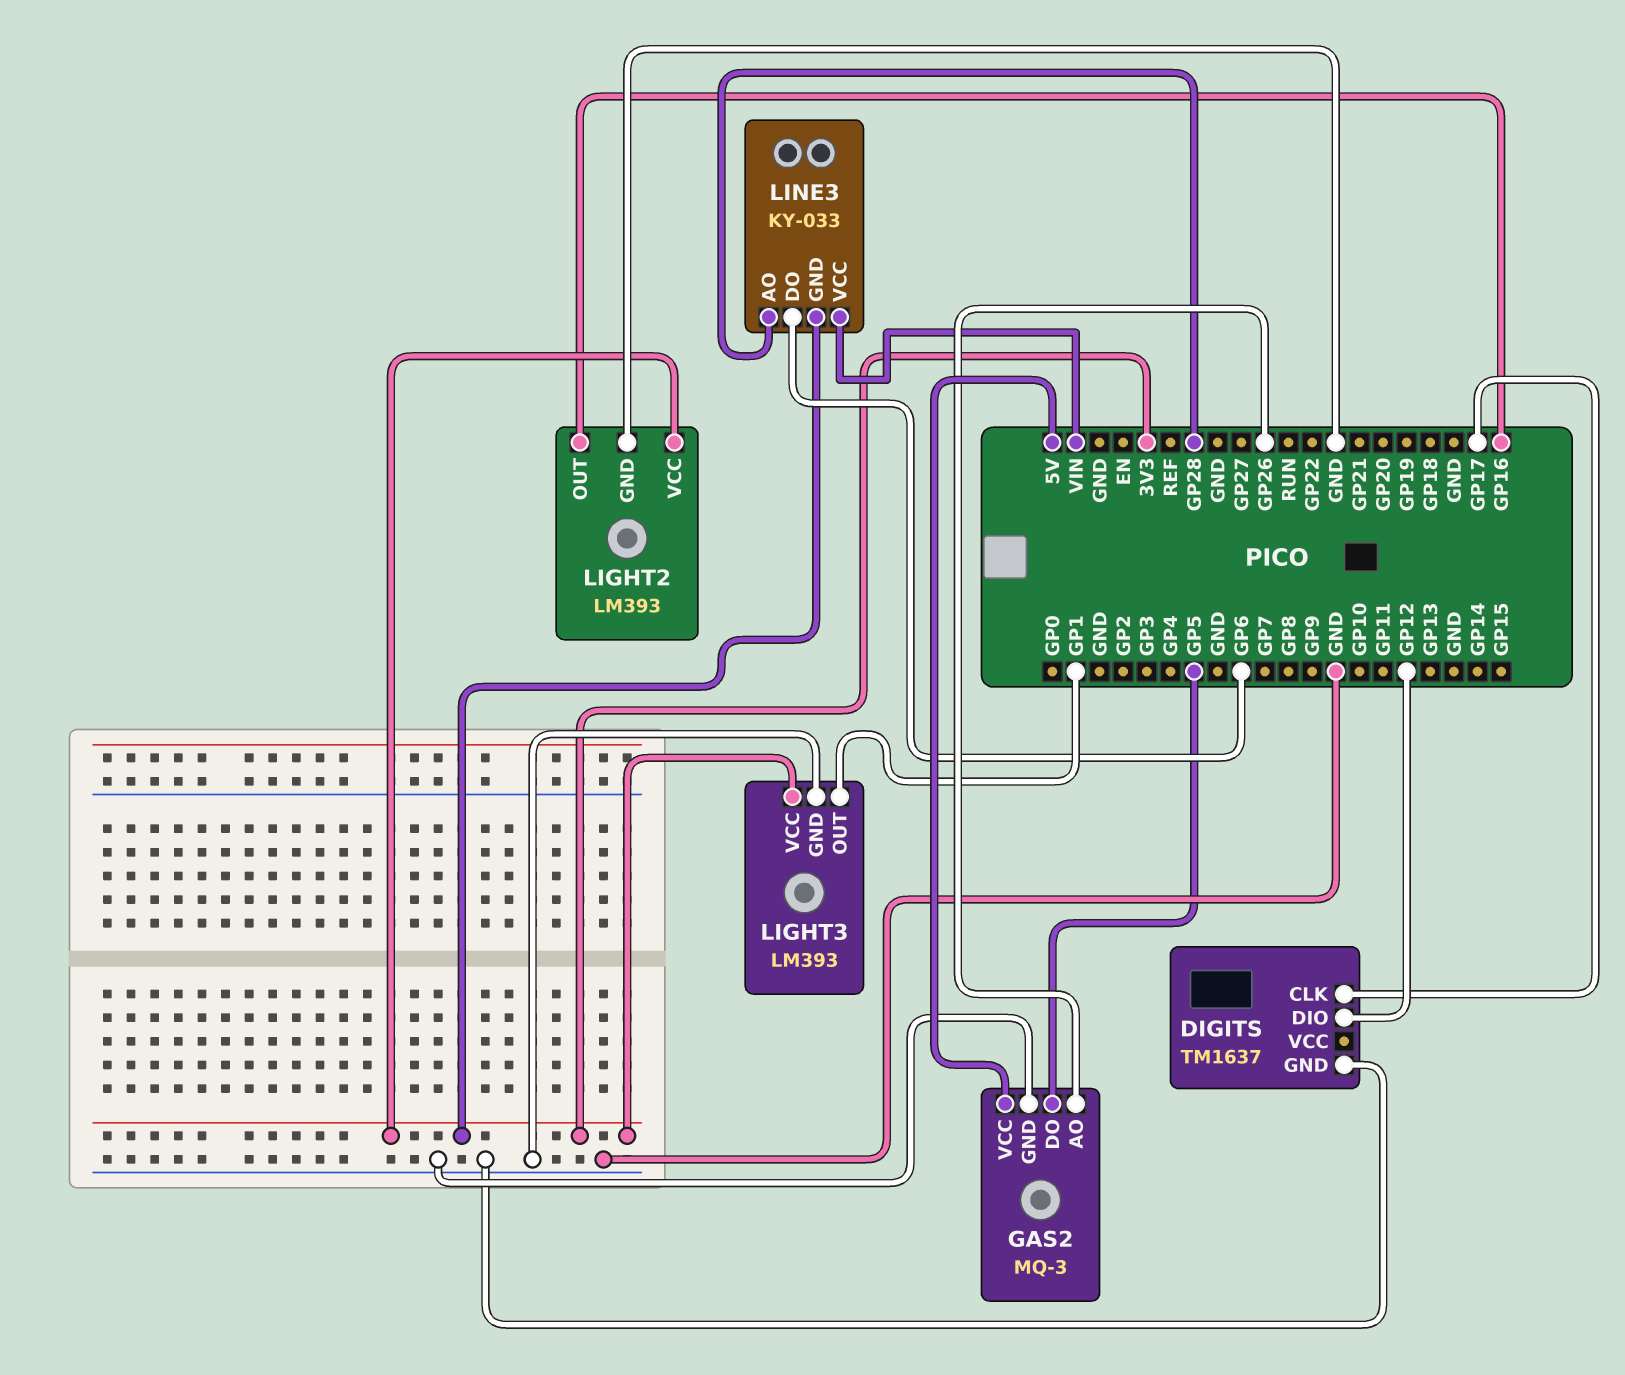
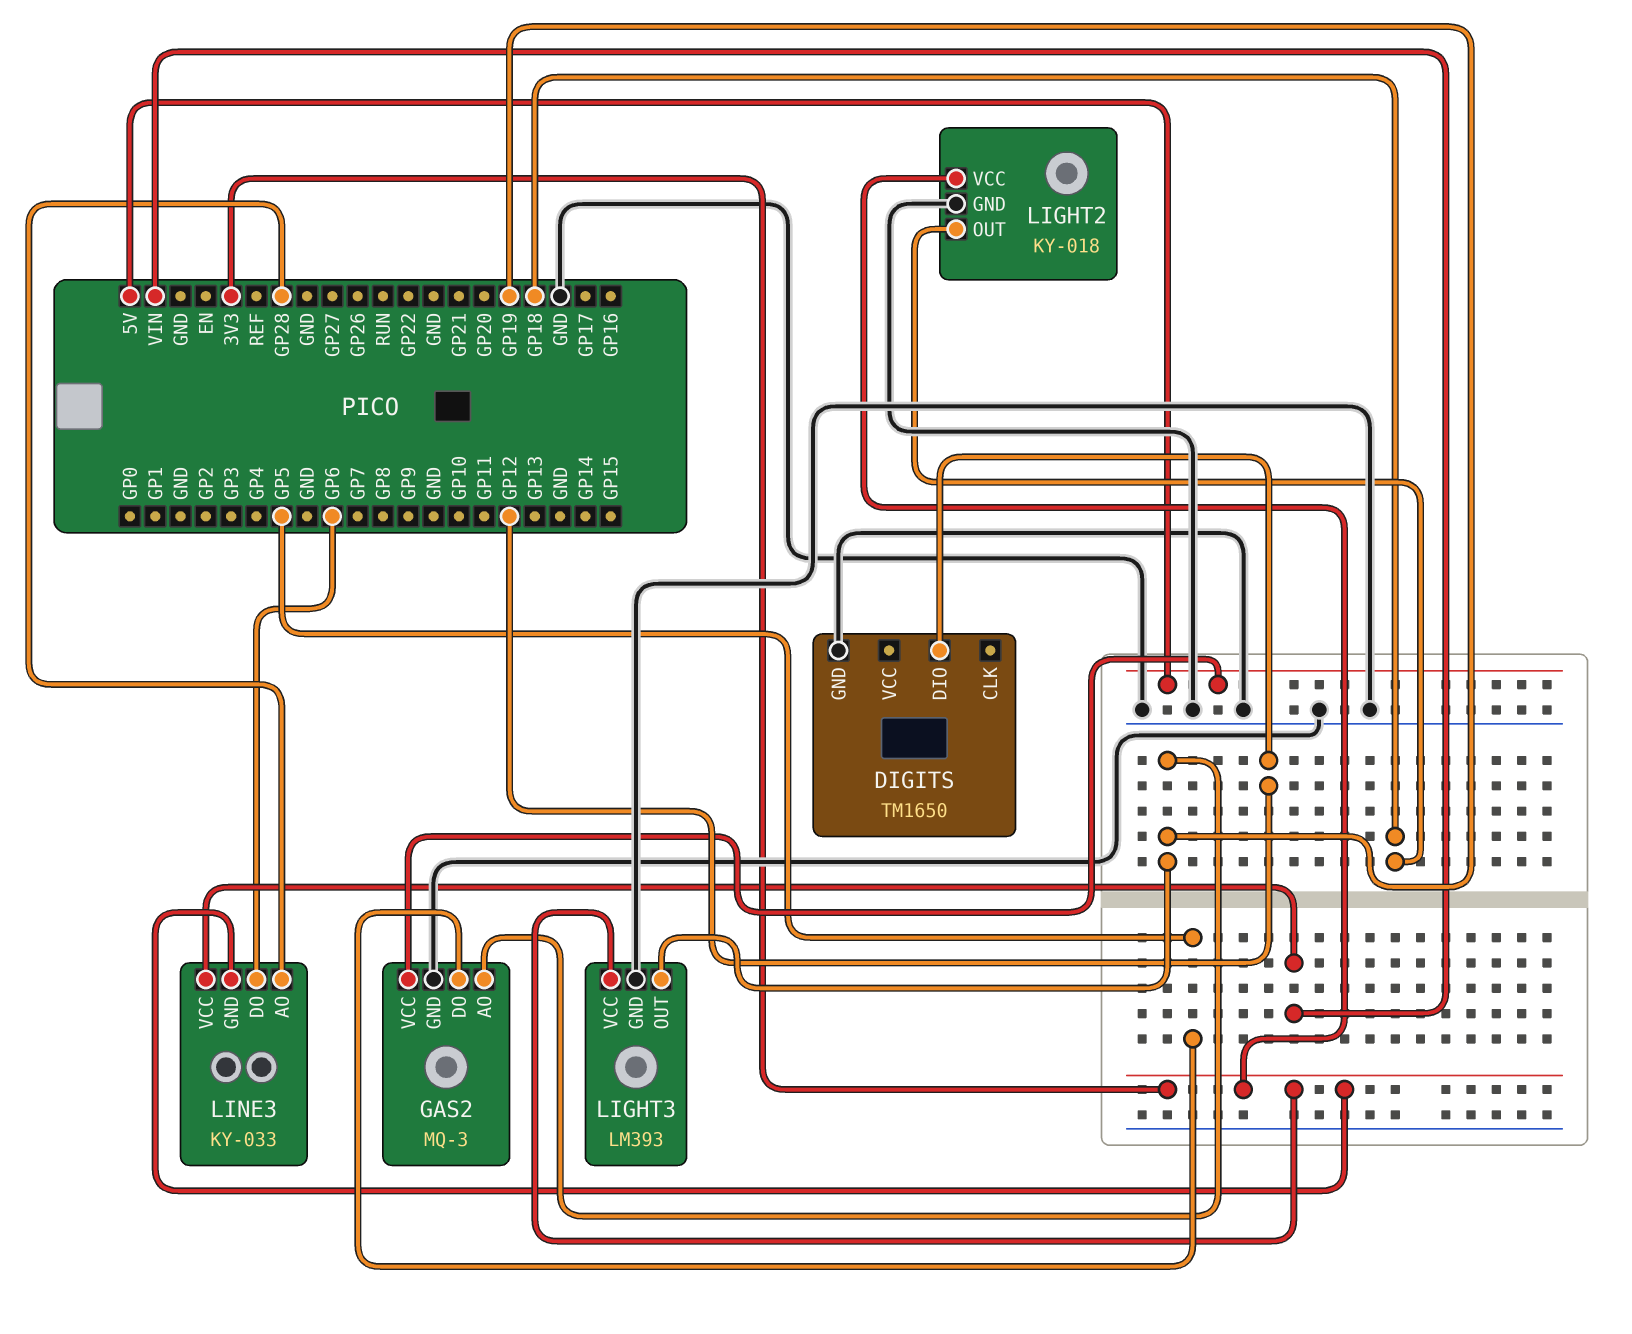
DIGITS: TM1637 -> TM1650
DIGITS pin CLK: GP17 -> none
GAS2 pin AO: GP26 -> GP19
LIGHT2: LM393 -> KY-018
LIGHT2 pin OUT: GP16 -> GP18
LIGHT3 pin OUT: GP1 -> GP19

